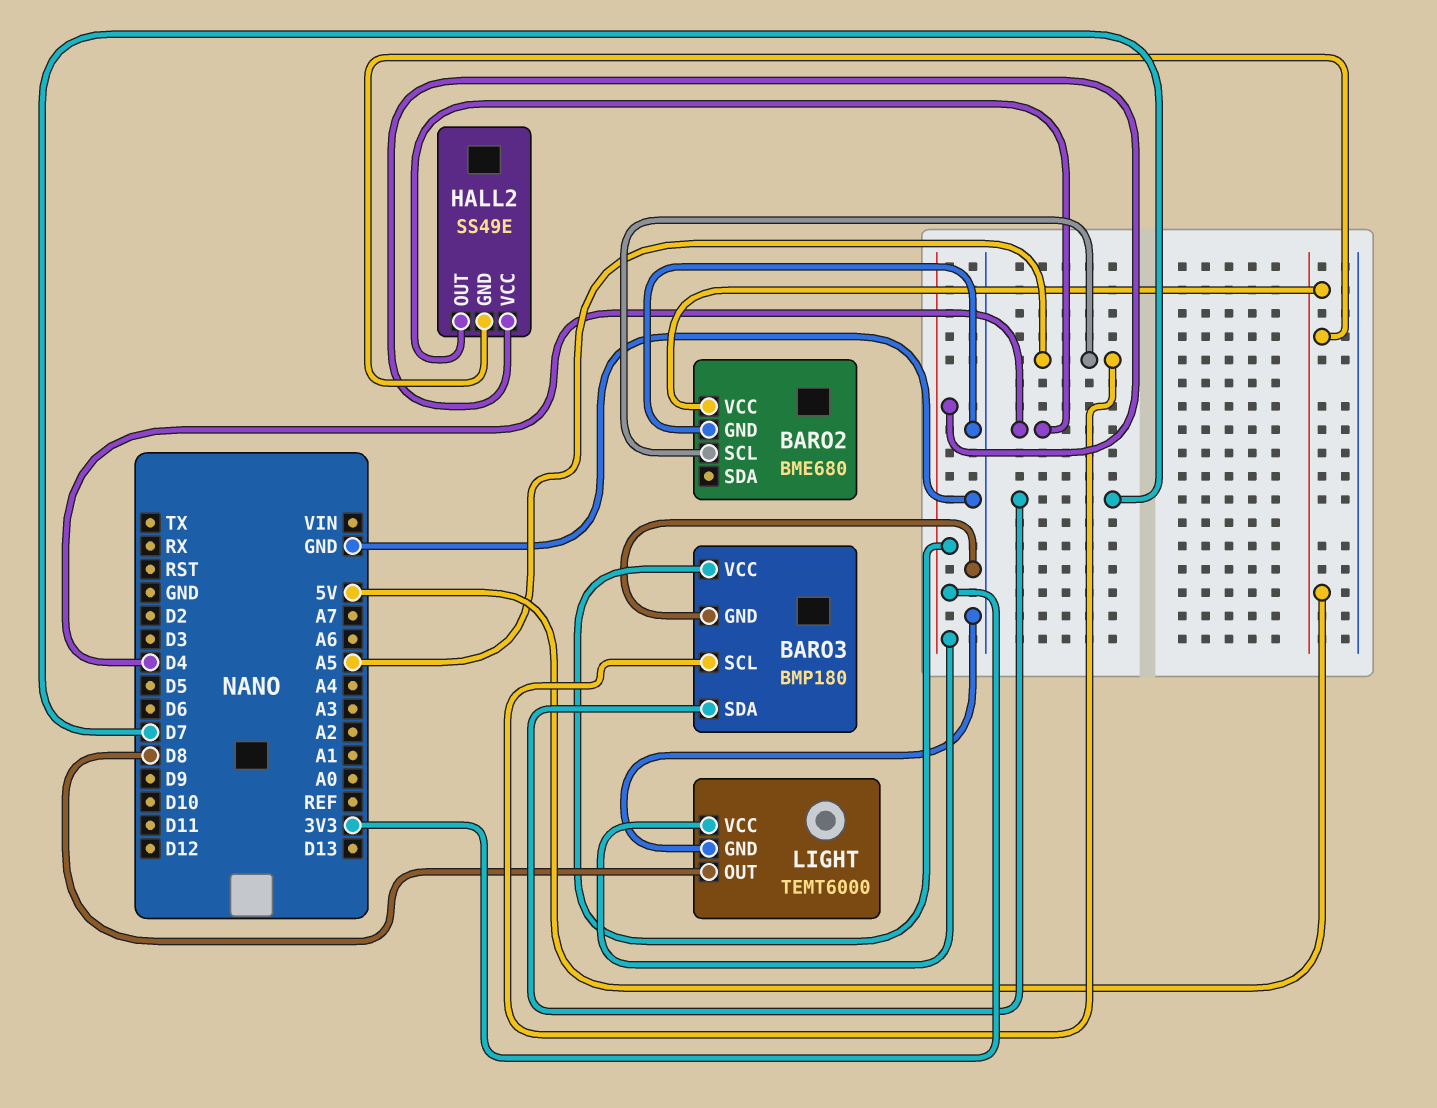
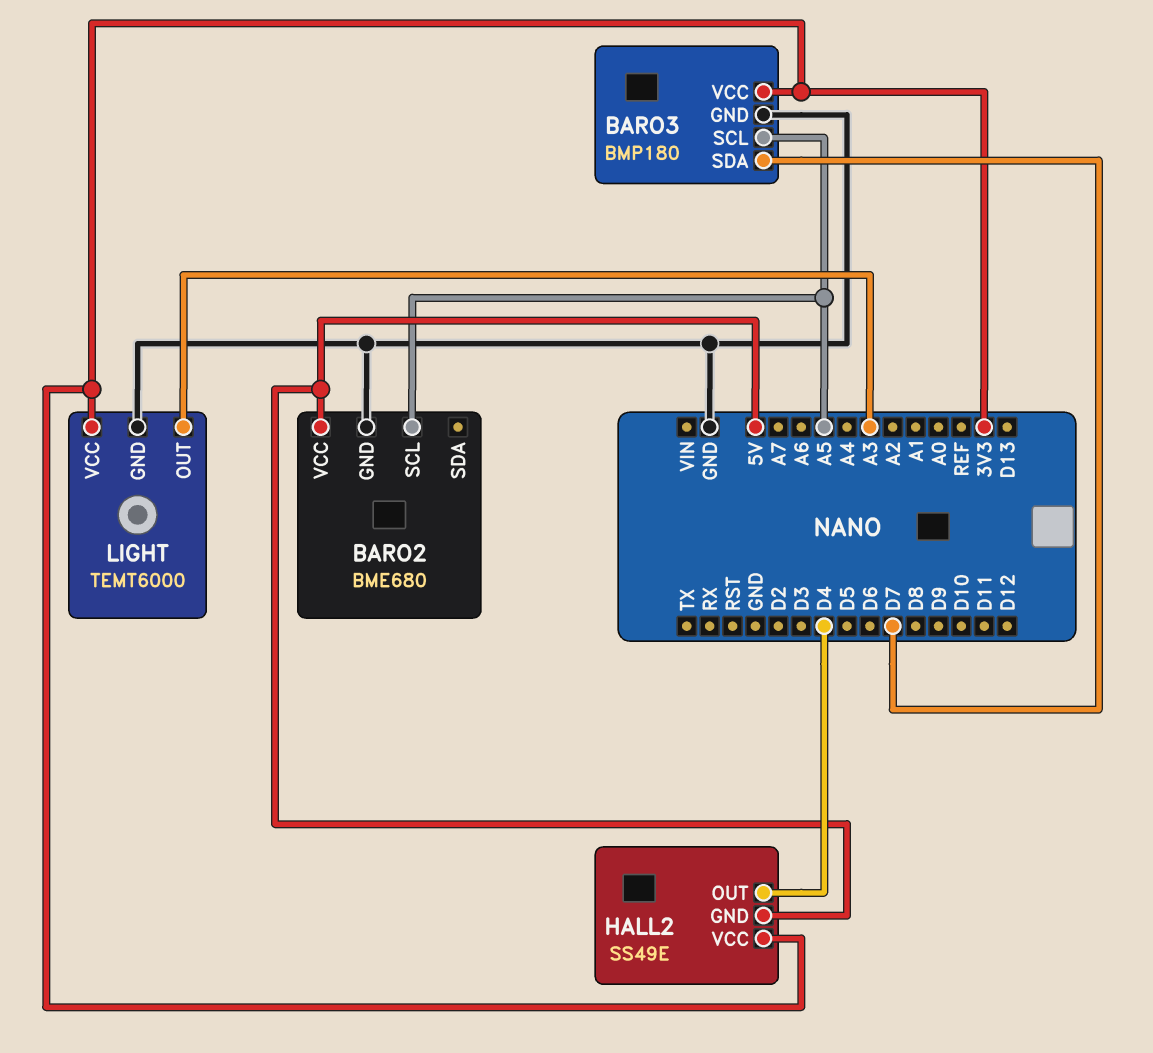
LIGHT pin OUT: D8 -> A3

